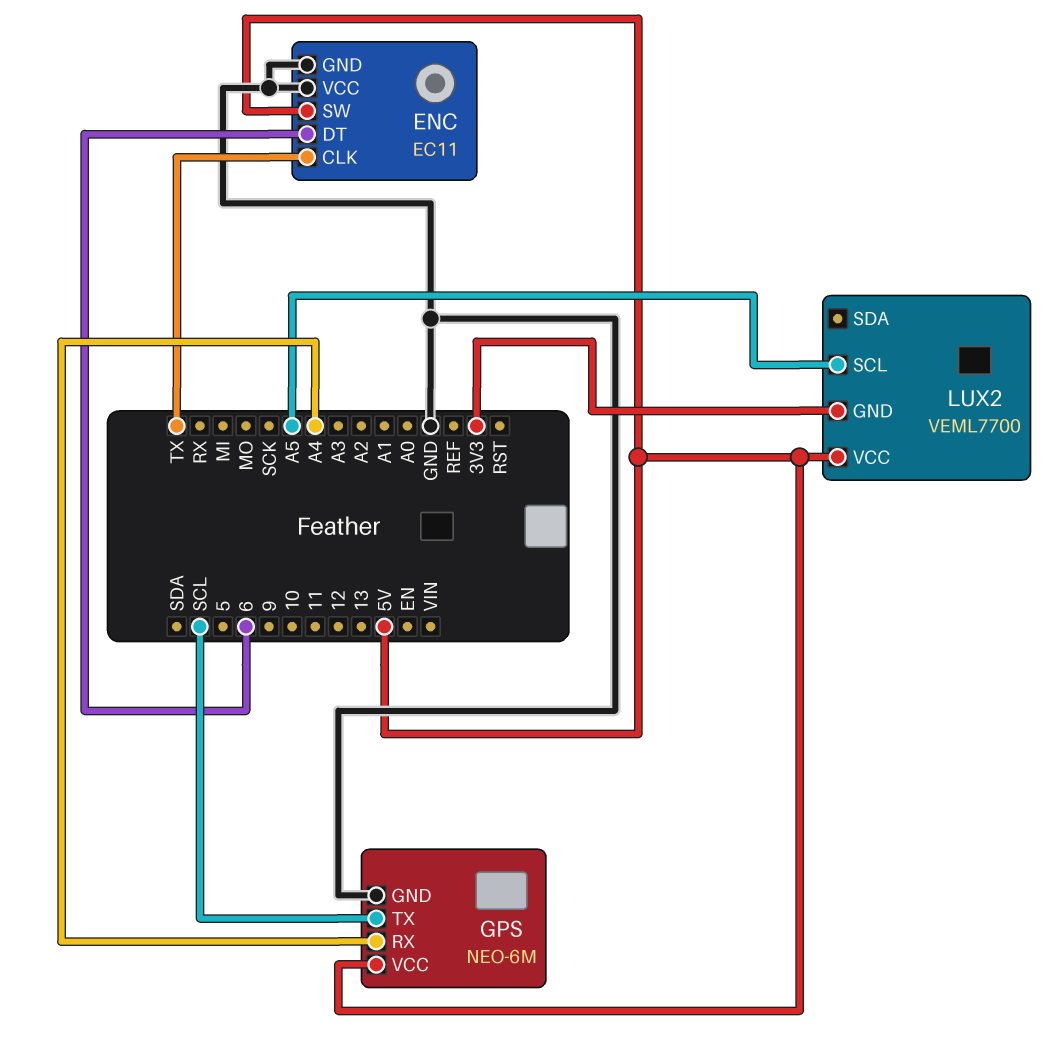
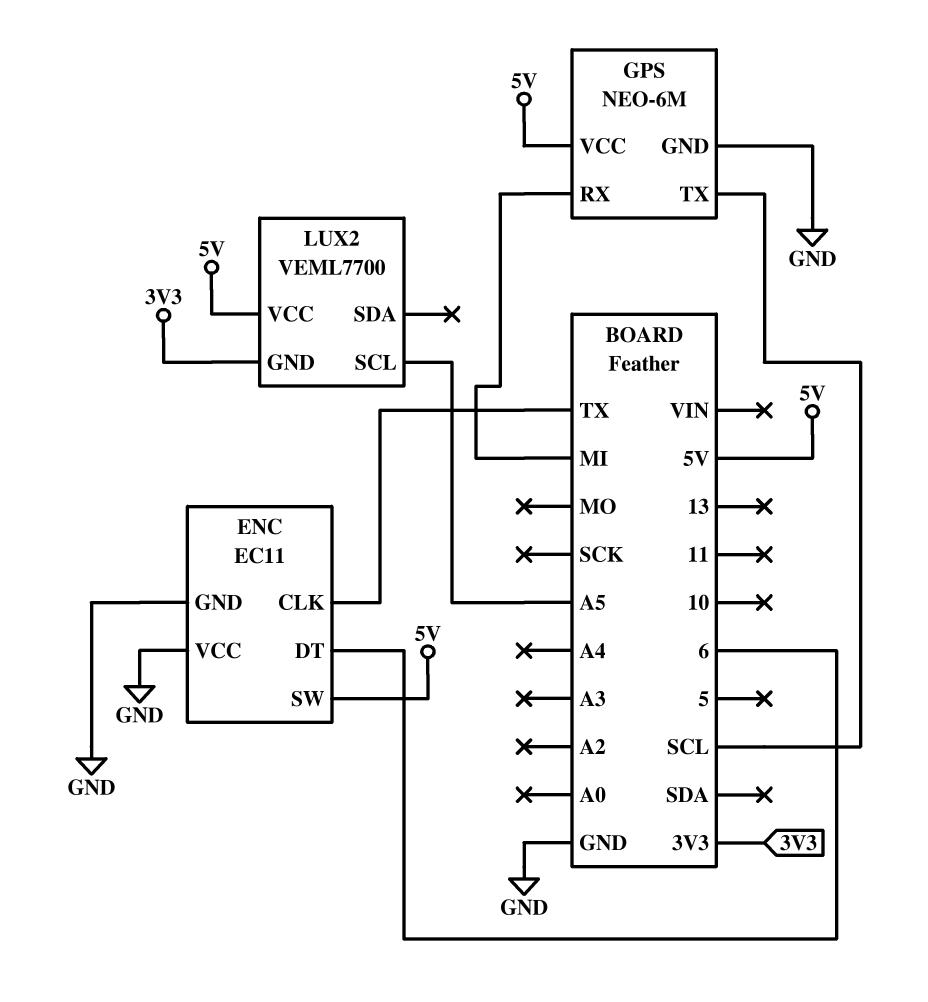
GPS pin RX: A4 -> MI

